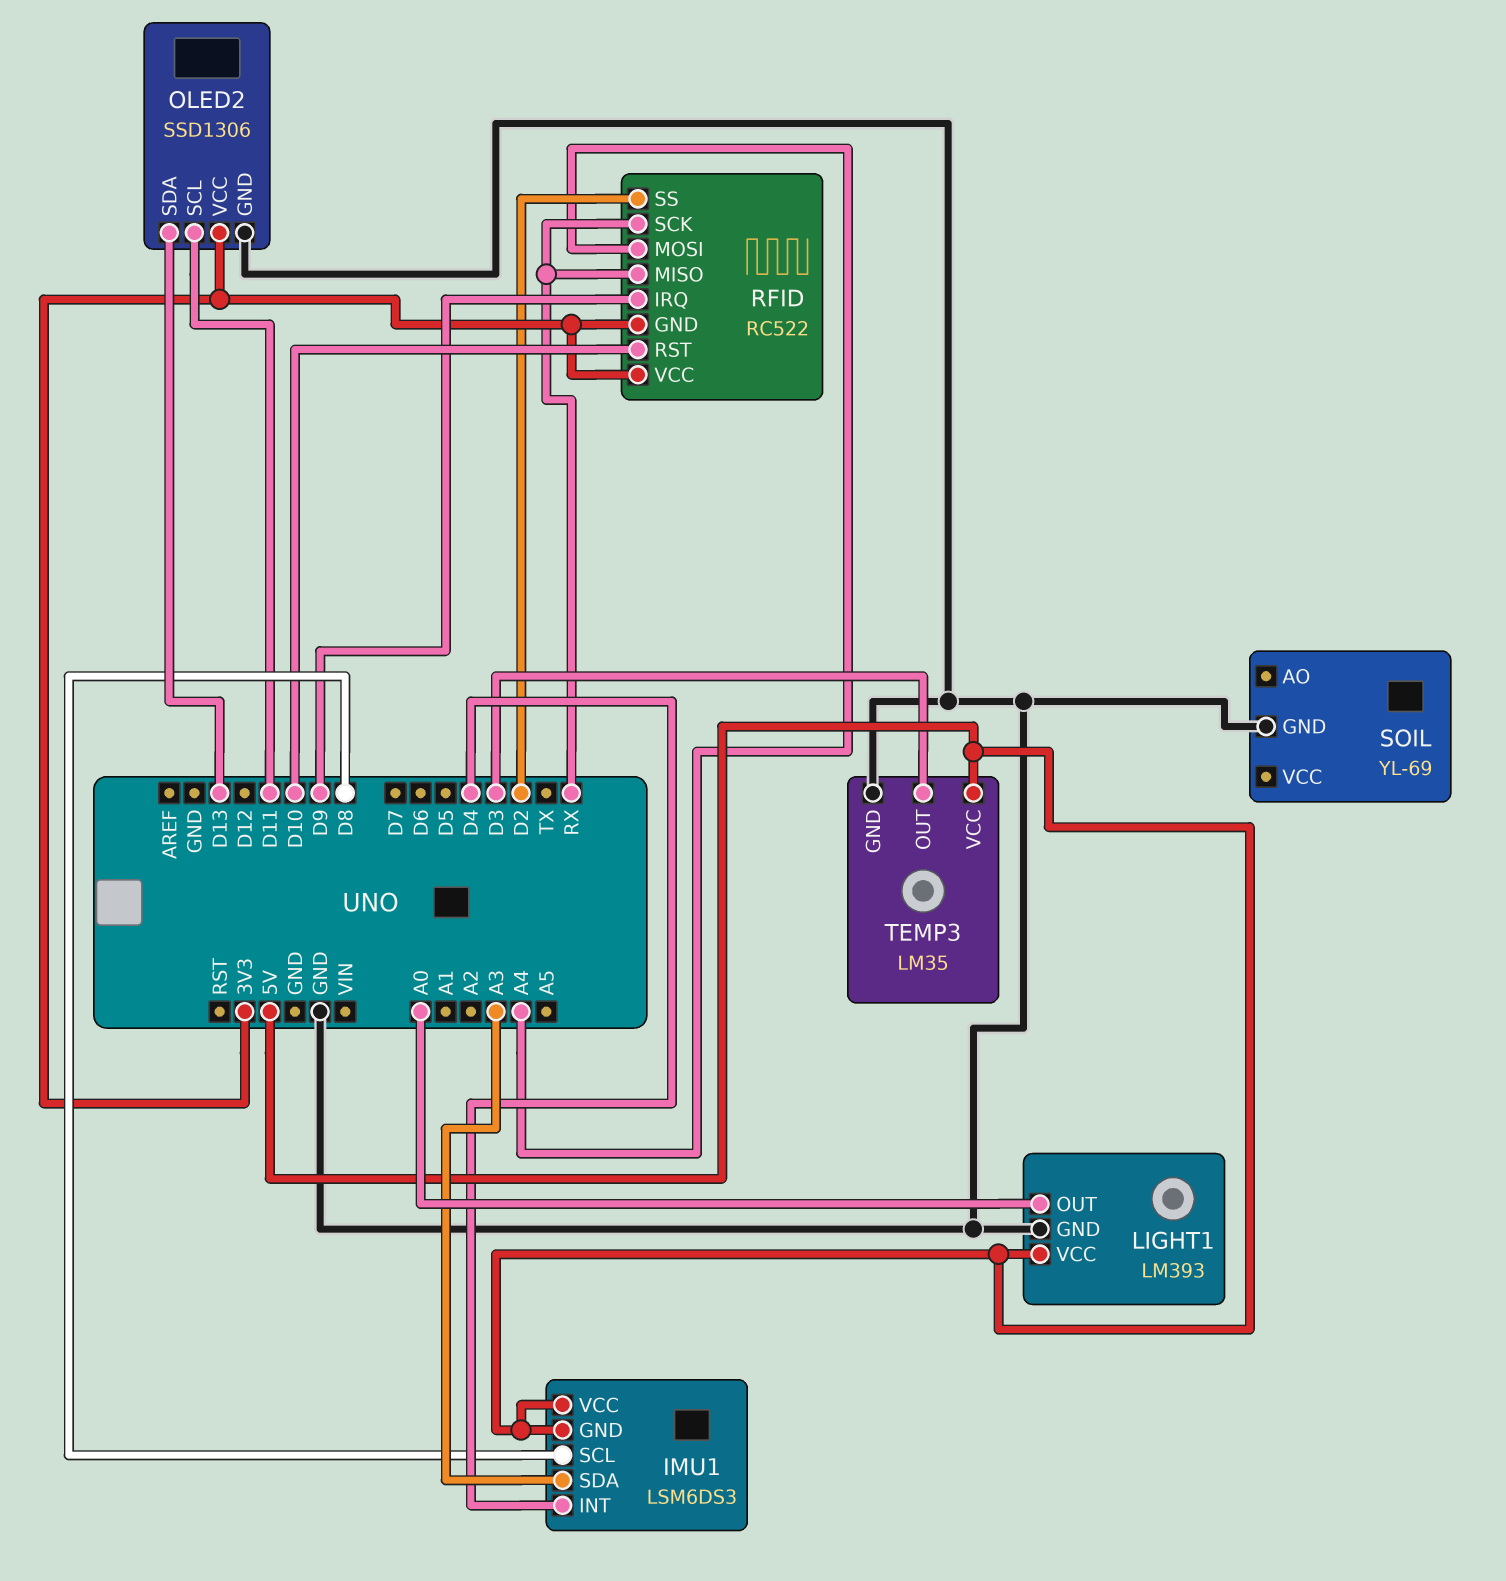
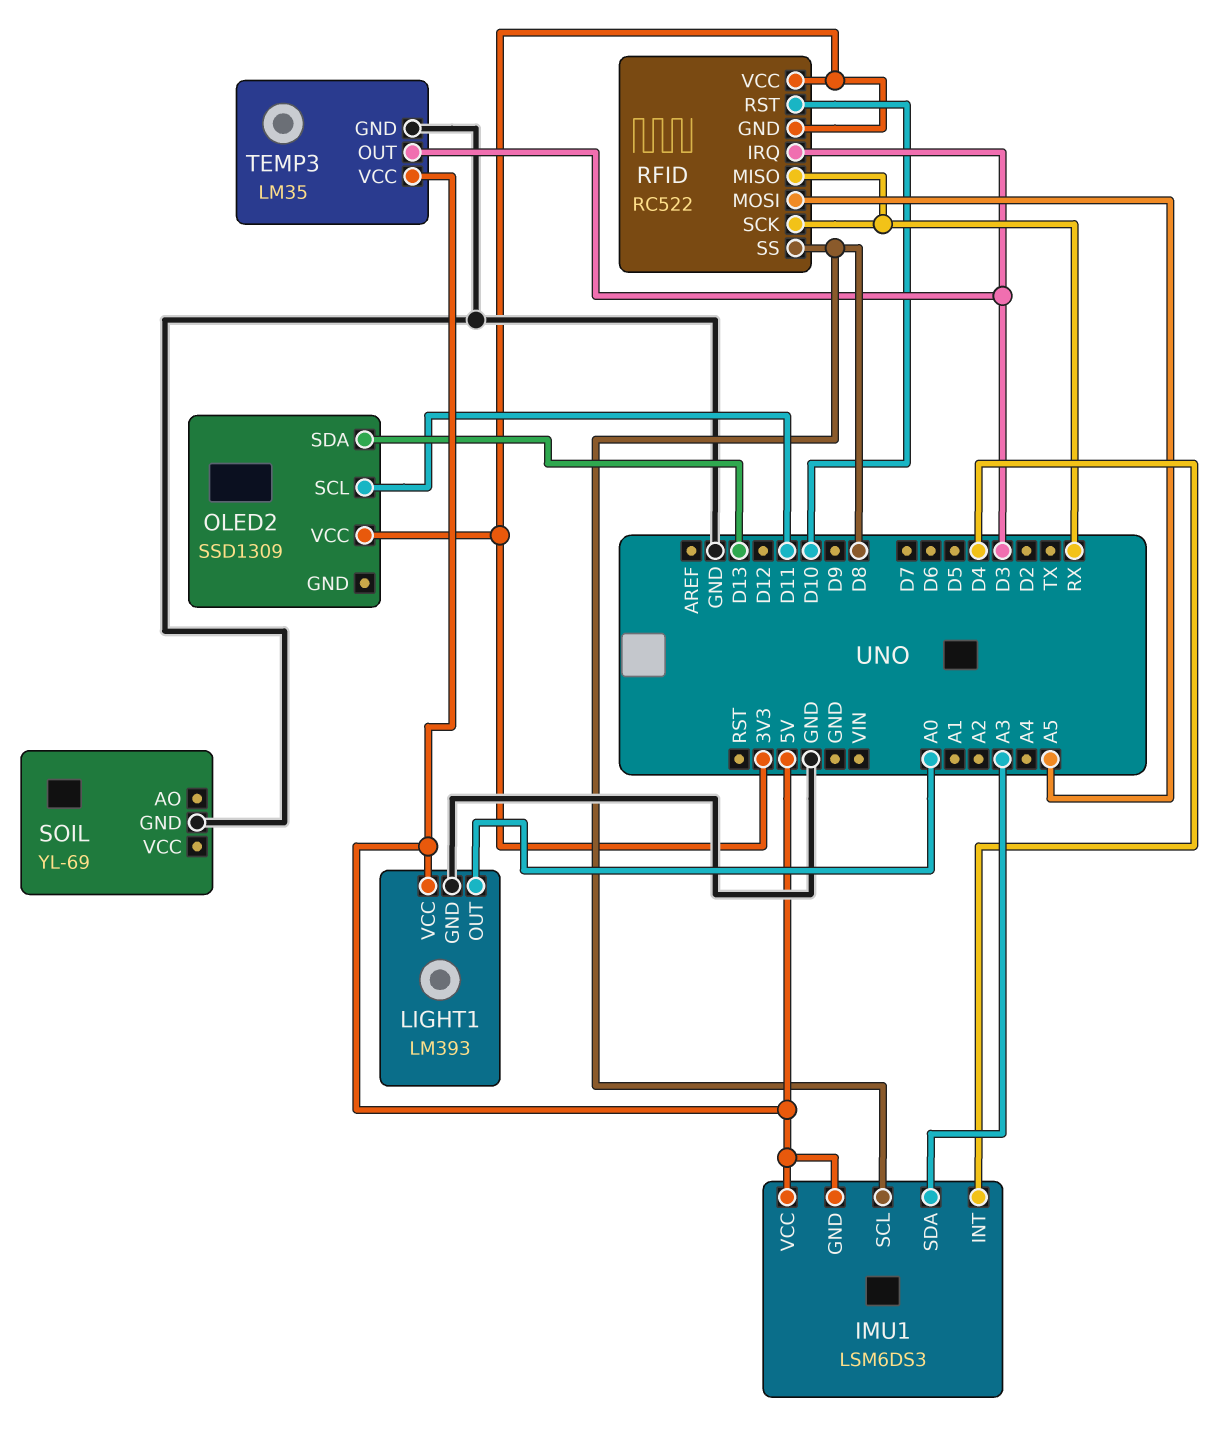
OLED2: SSD1306 -> SSD1309
OLED2 pin GND: GND -> none
RFID pin IRQ: D9 -> D3
RFID pin MOSI: A4 -> A5
RFID pin SS: D2 -> D8

